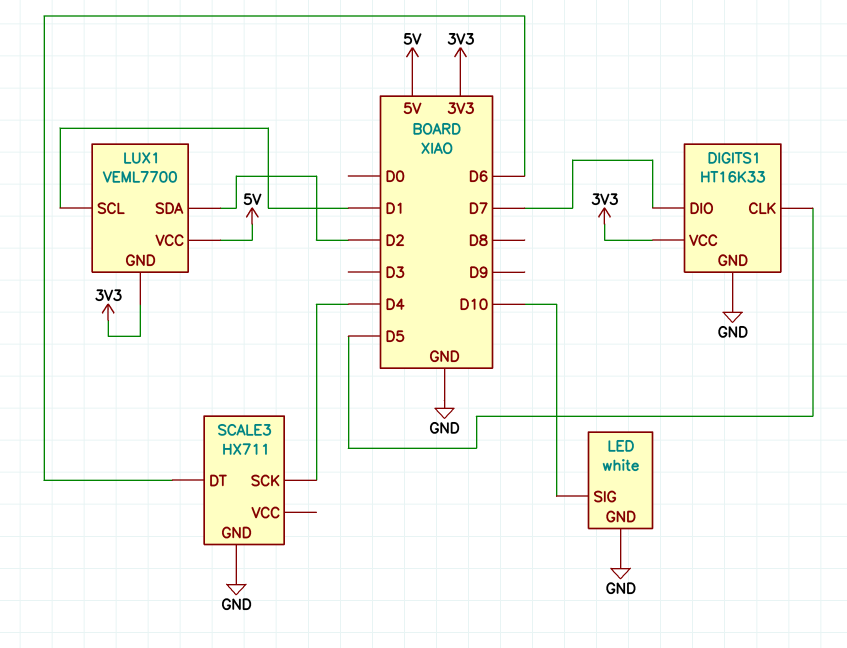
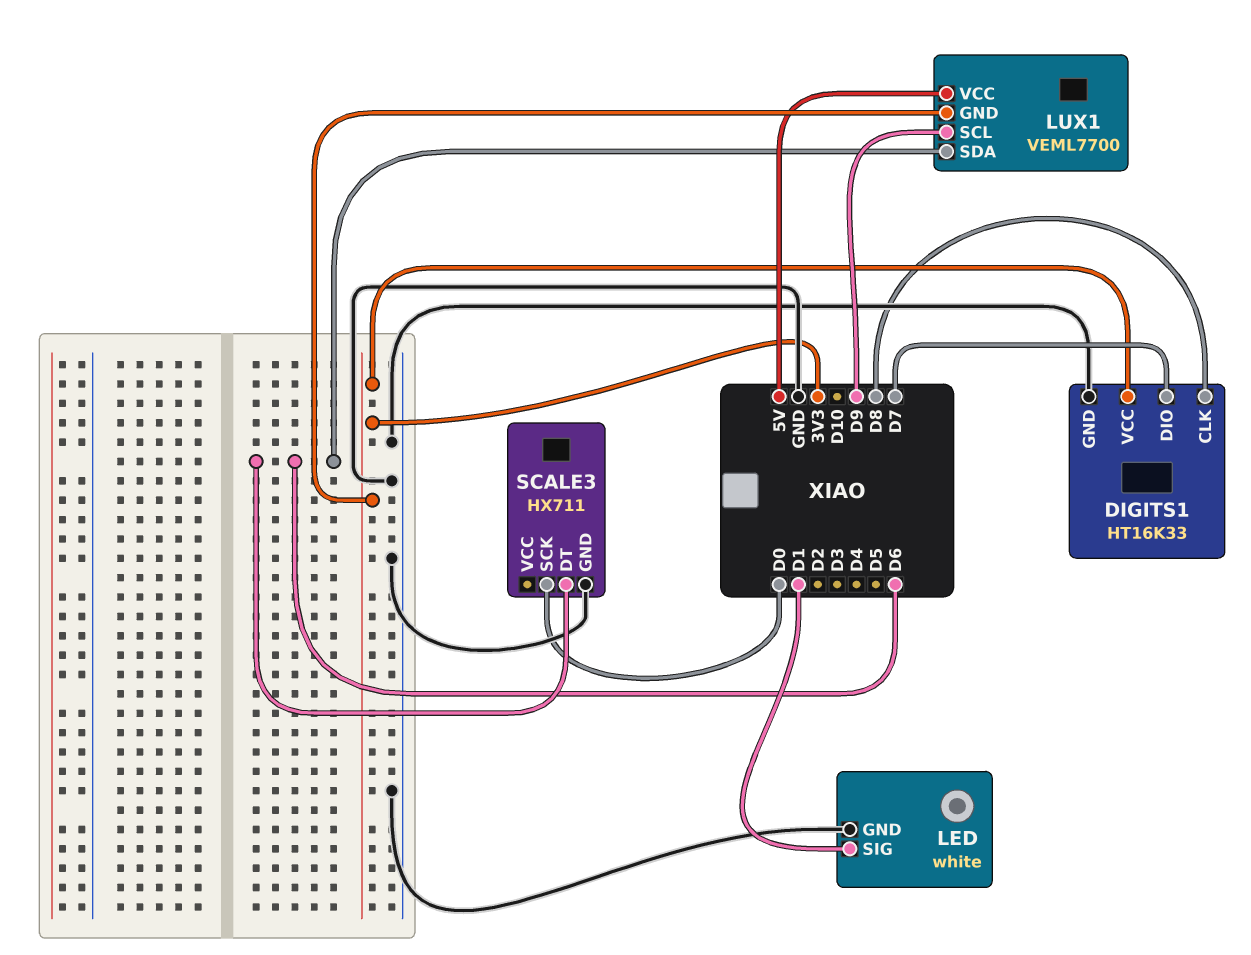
DIGITS1 pin CLK: D5 -> D8
LED pin SIG: D10 -> D1
LUX1 pin SCL: D1 -> D9
LUX1 pin SDA: D2 -> D6
SCALE3 pin SCK: D4 -> D0

